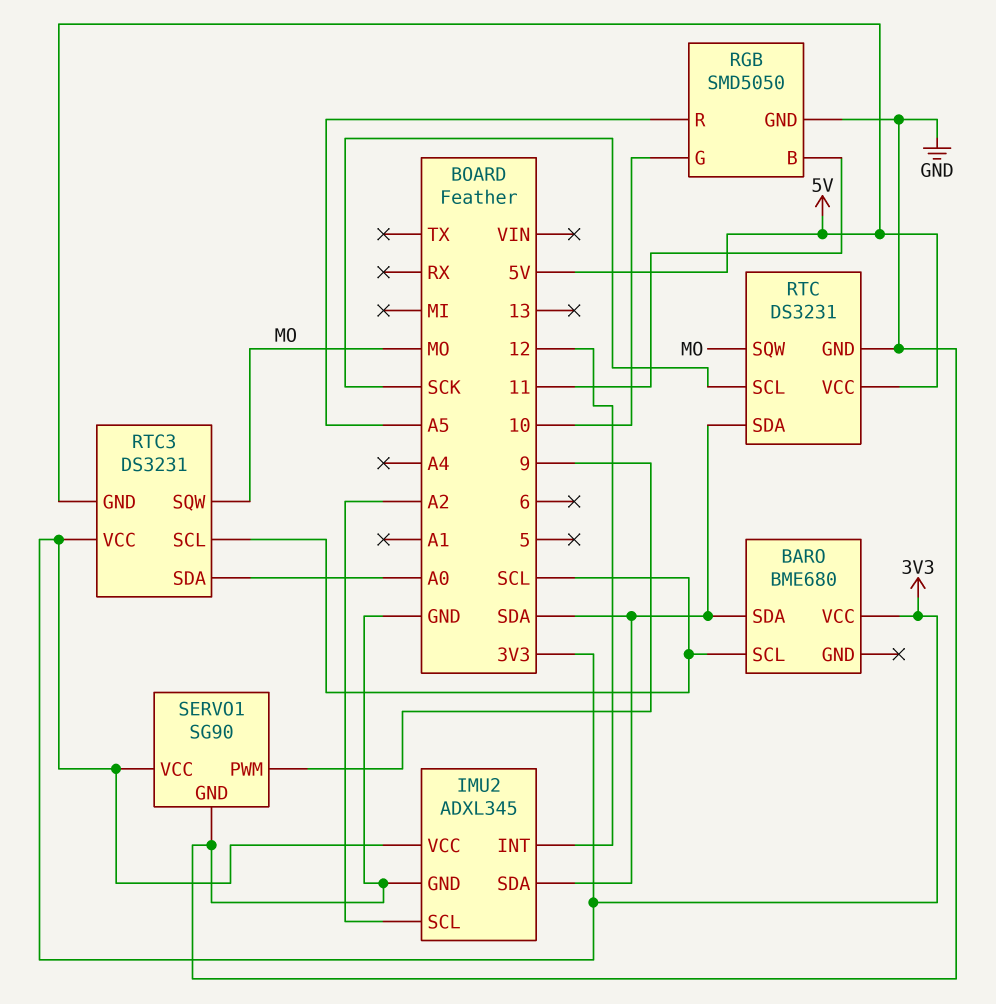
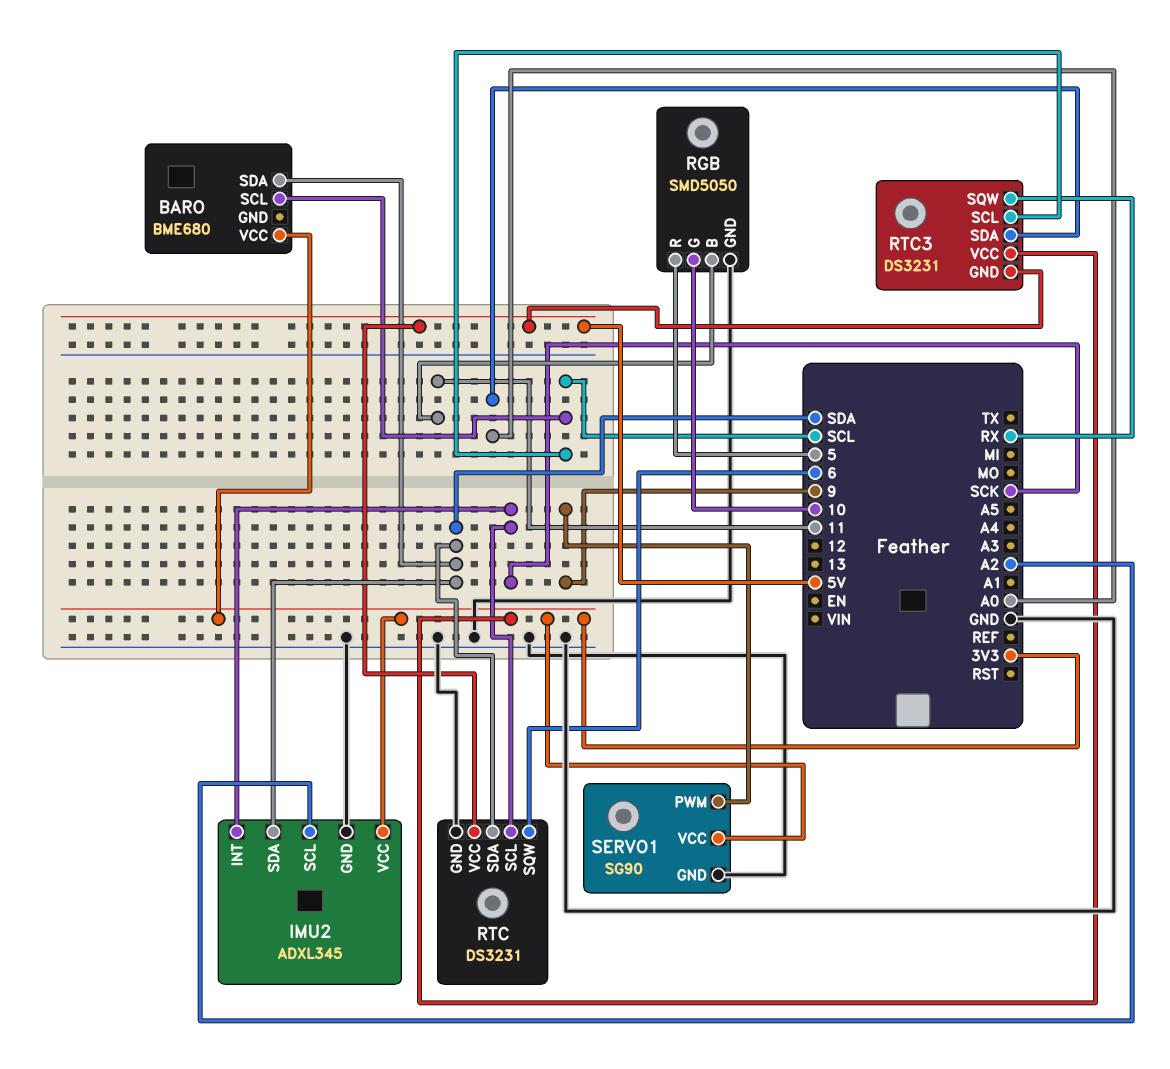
IMU2 pin INT: 12 -> SCK
RGB pin R: A5 -> 5
RTC pin SQW: MO -> 6
RTC3 pin SQW: MO -> RX

